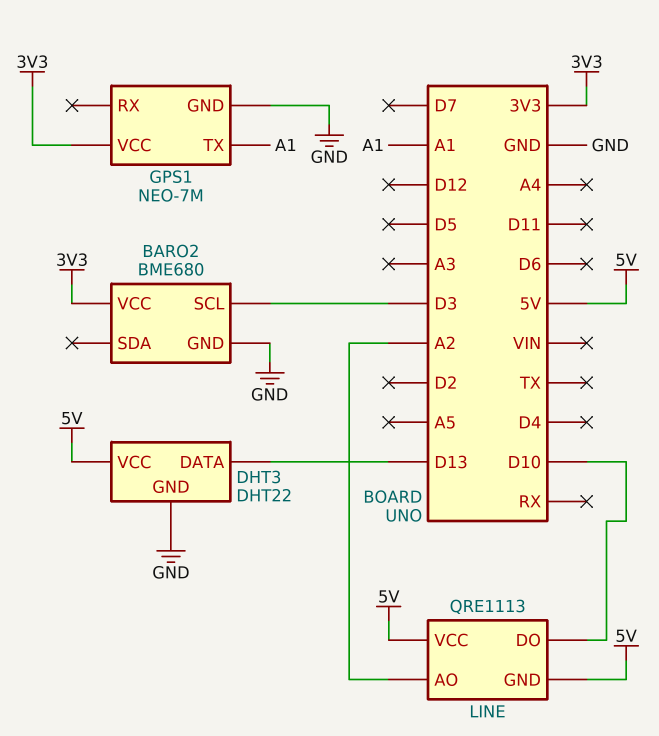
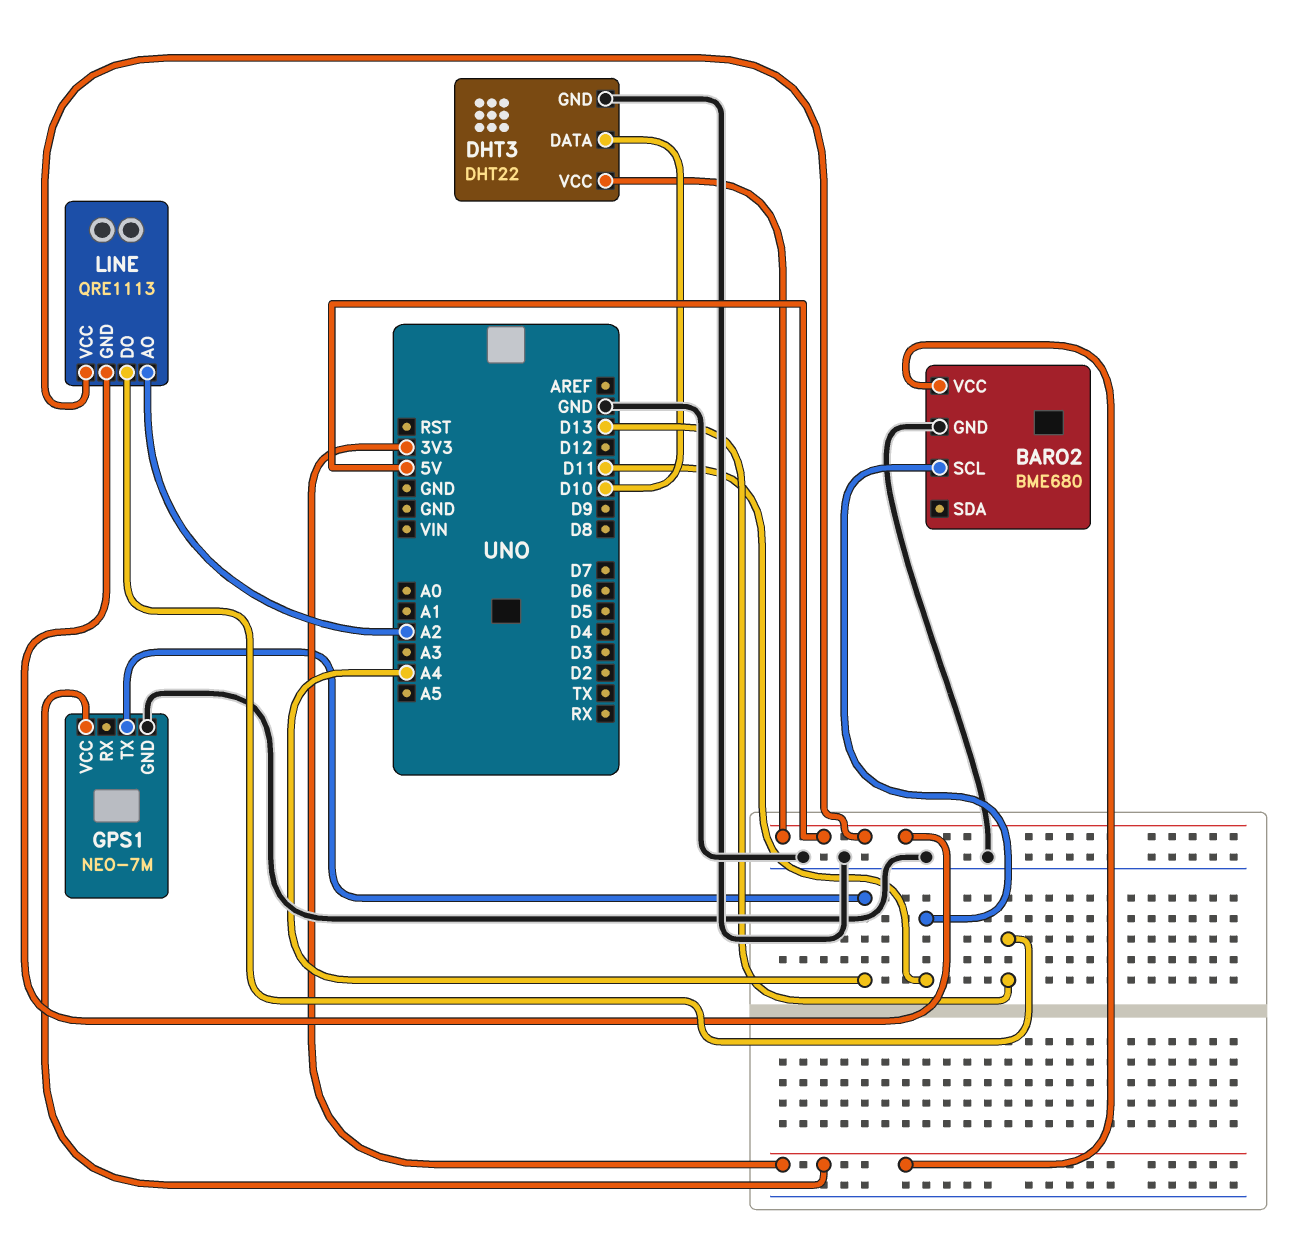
BARO2 pin SCL: D3 -> D11
DHT3 pin DATA: D13 -> D10
GPS1 pin TX: A1 -> A4
LINE pin DO: D10 -> D13

